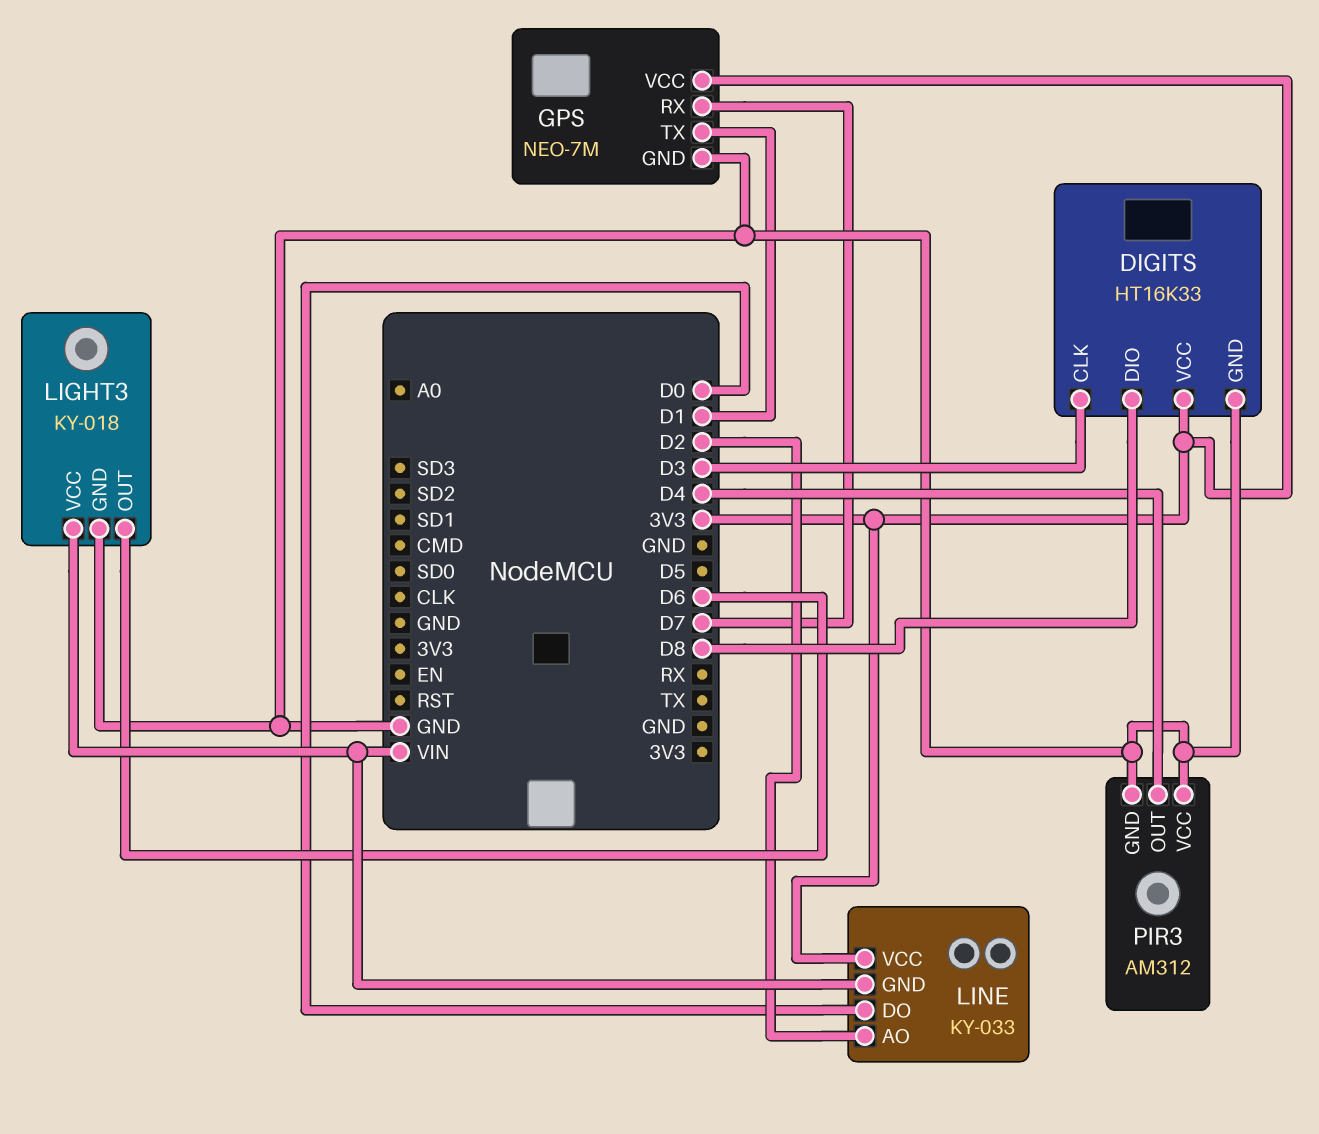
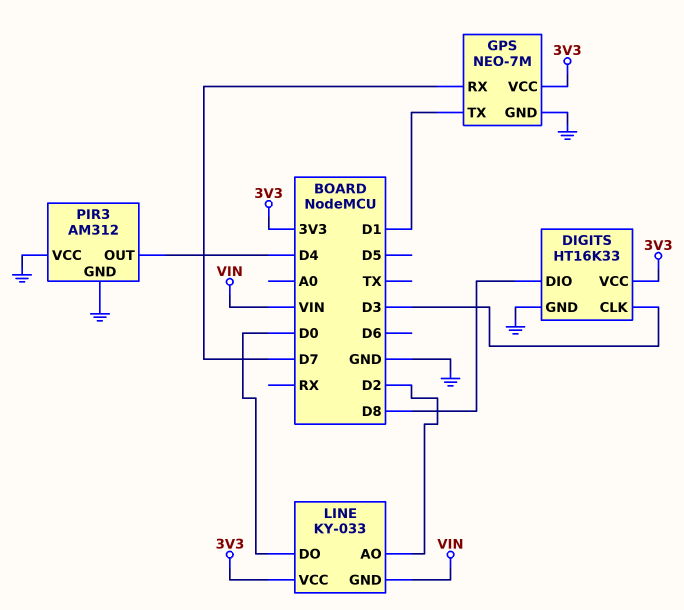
LIGHT3: KY-018 -> none
LIGHT3 pin GND: GND -> none
LIGHT3 pin OUT: D6 -> none
LIGHT3 pin VCC: VIN -> none

